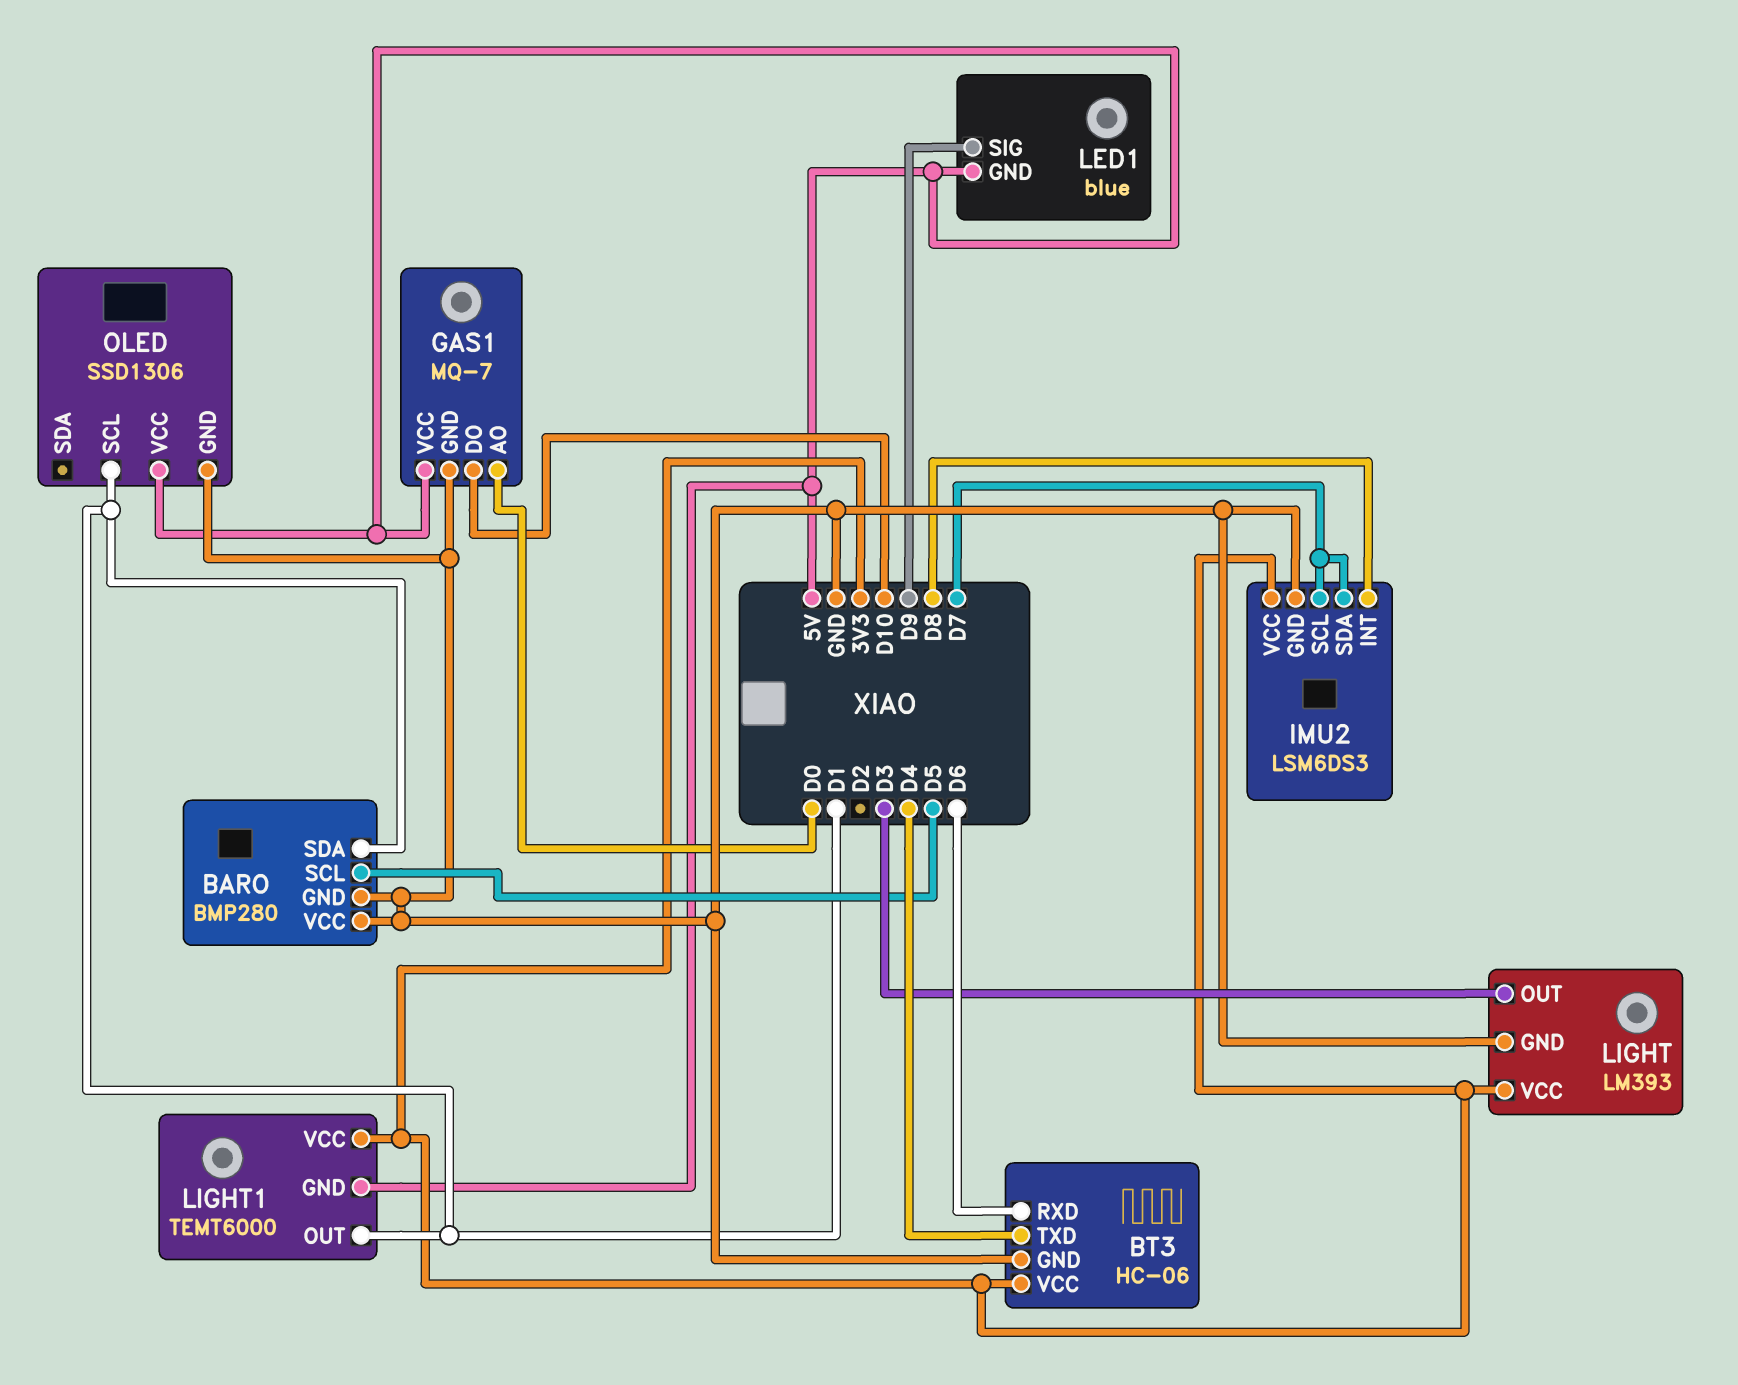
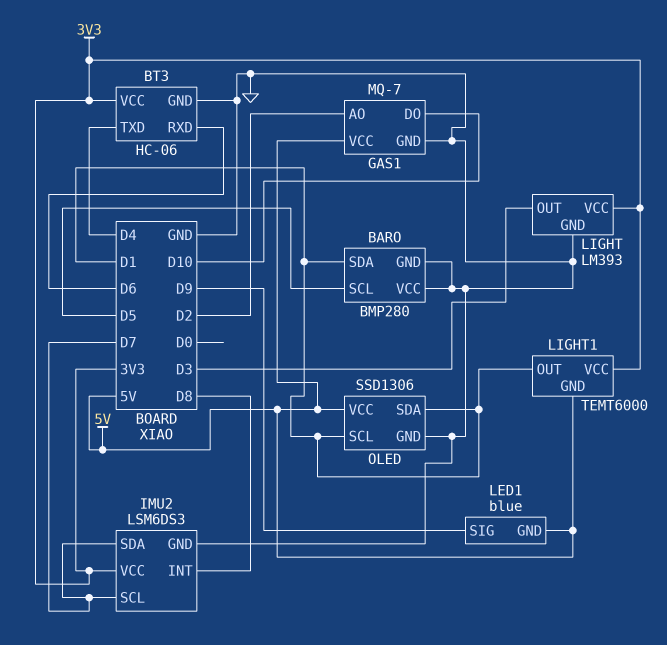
GAS1 pin AO: D0 -> D2
OLED pin SDA: none -> D1

